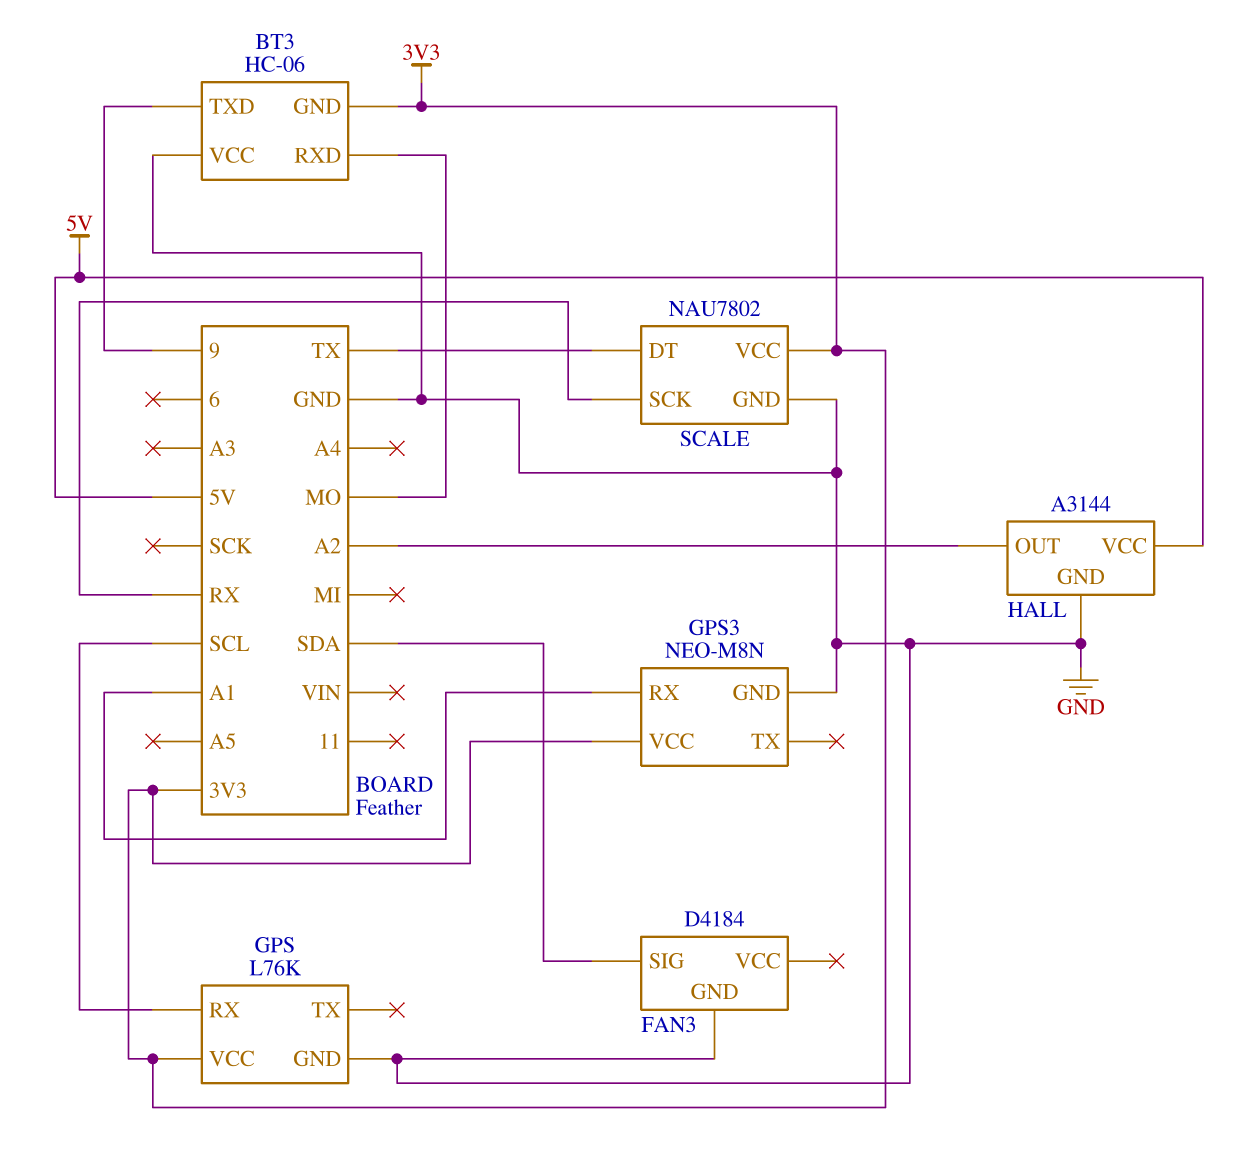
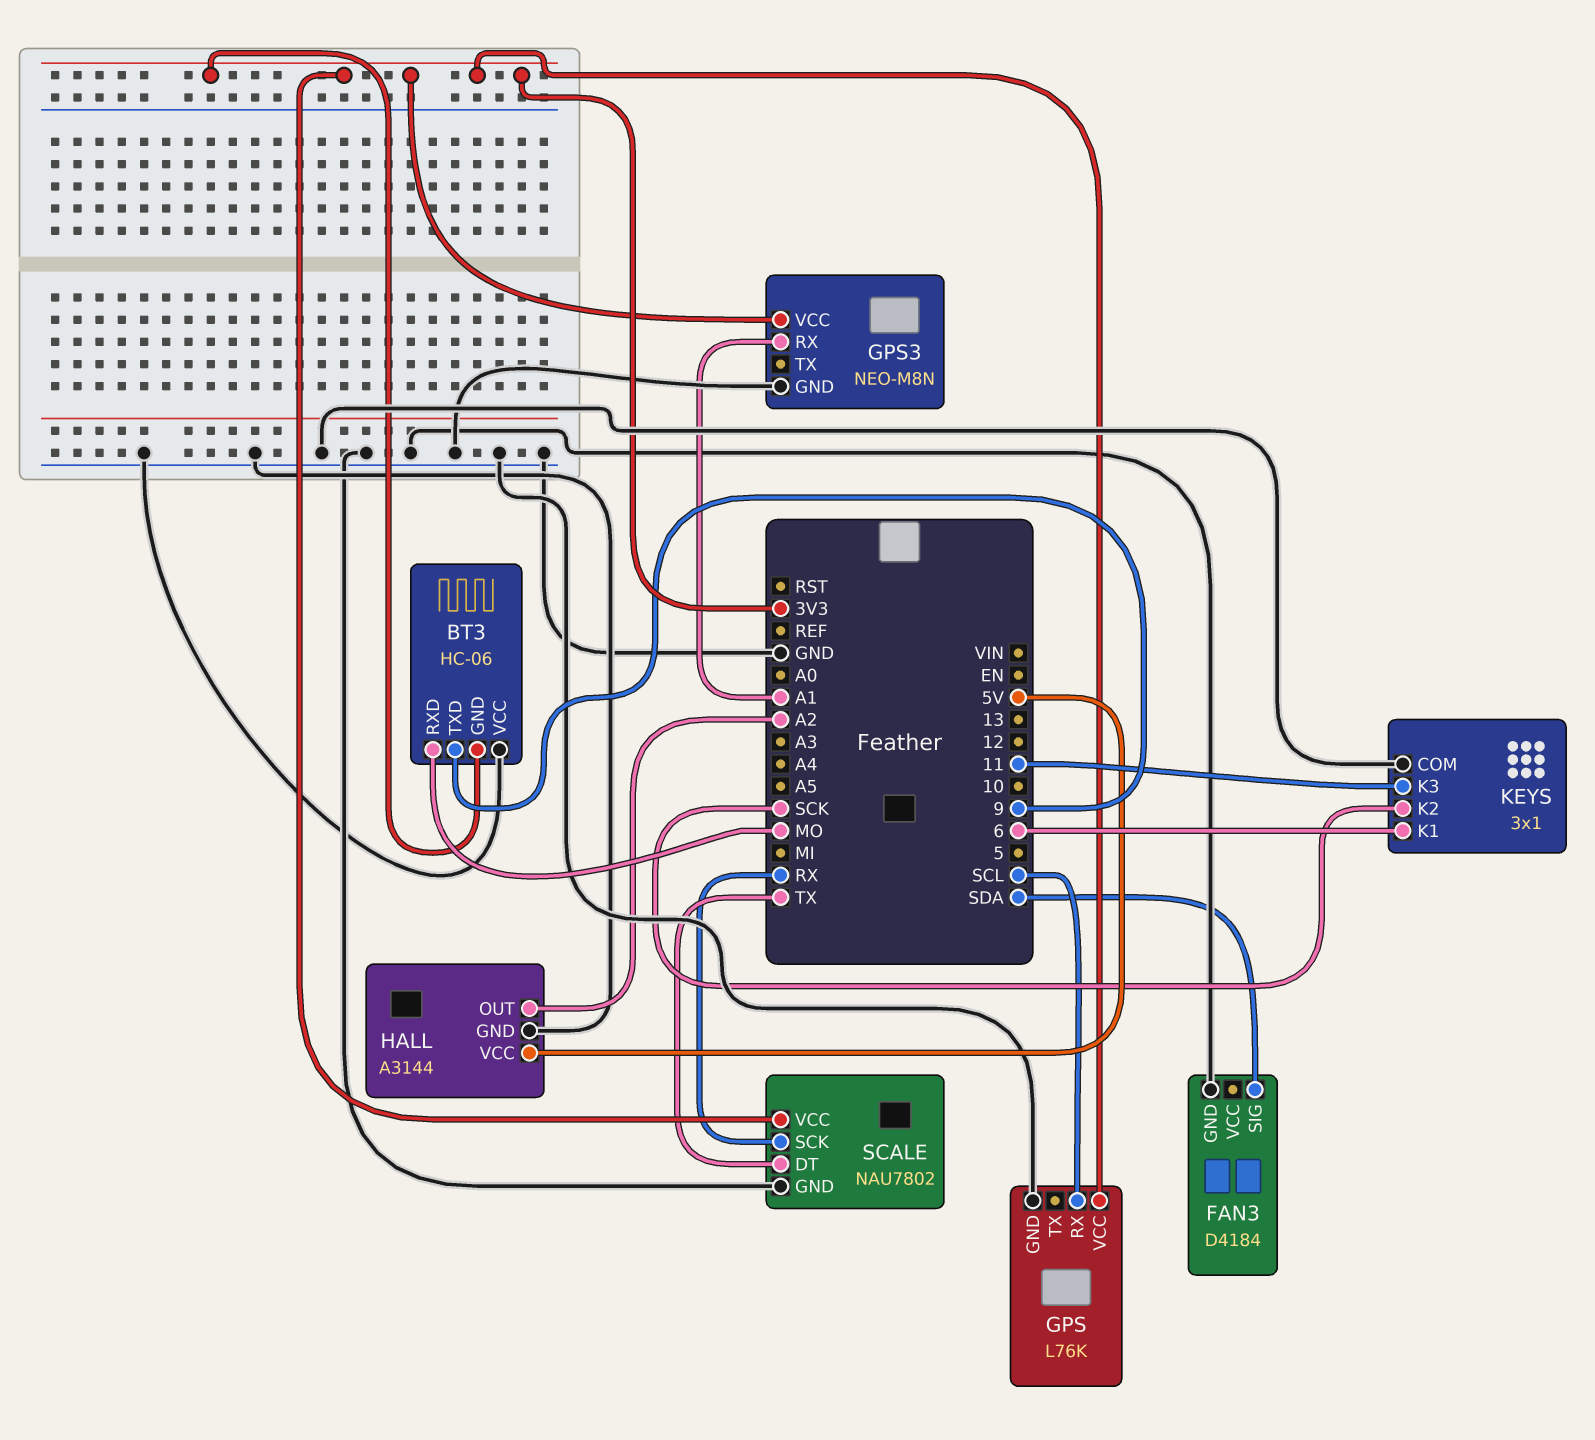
KEYS: none -> 3x1
KEYS pin COM: none -> GND
KEYS pin K1: none -> 6
KEYS pin K2: none -> SCK
KEYS pin K3: none -> 11

